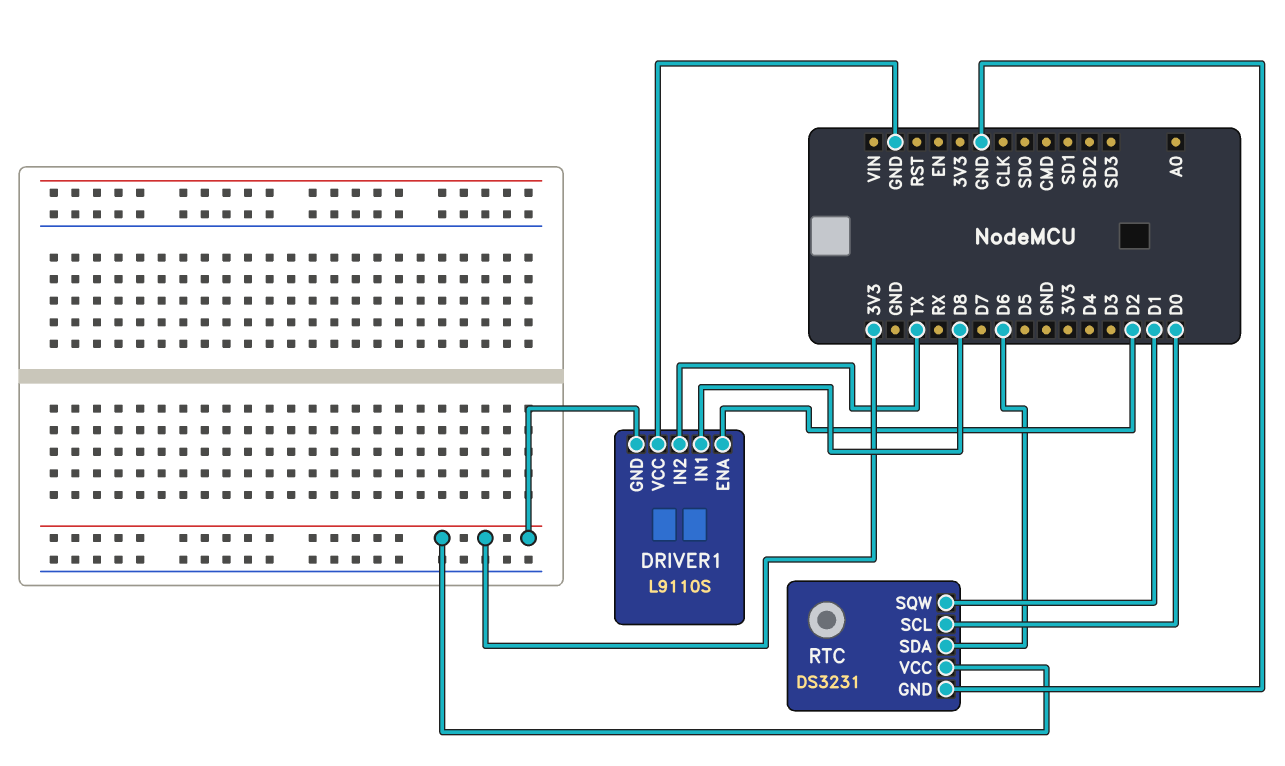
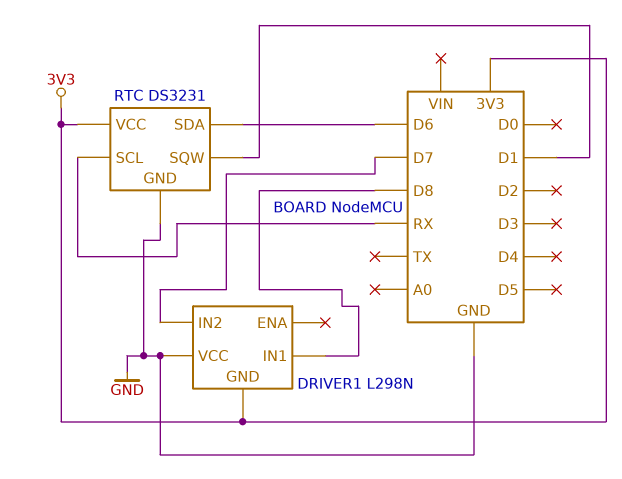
DRIVER1: L9110S -> L298N
DRIVER1 pin ENA: D2 -> none
DRIVER1 pin IN2: TX -> D7
RTC pin SCL: D0 -> RX

